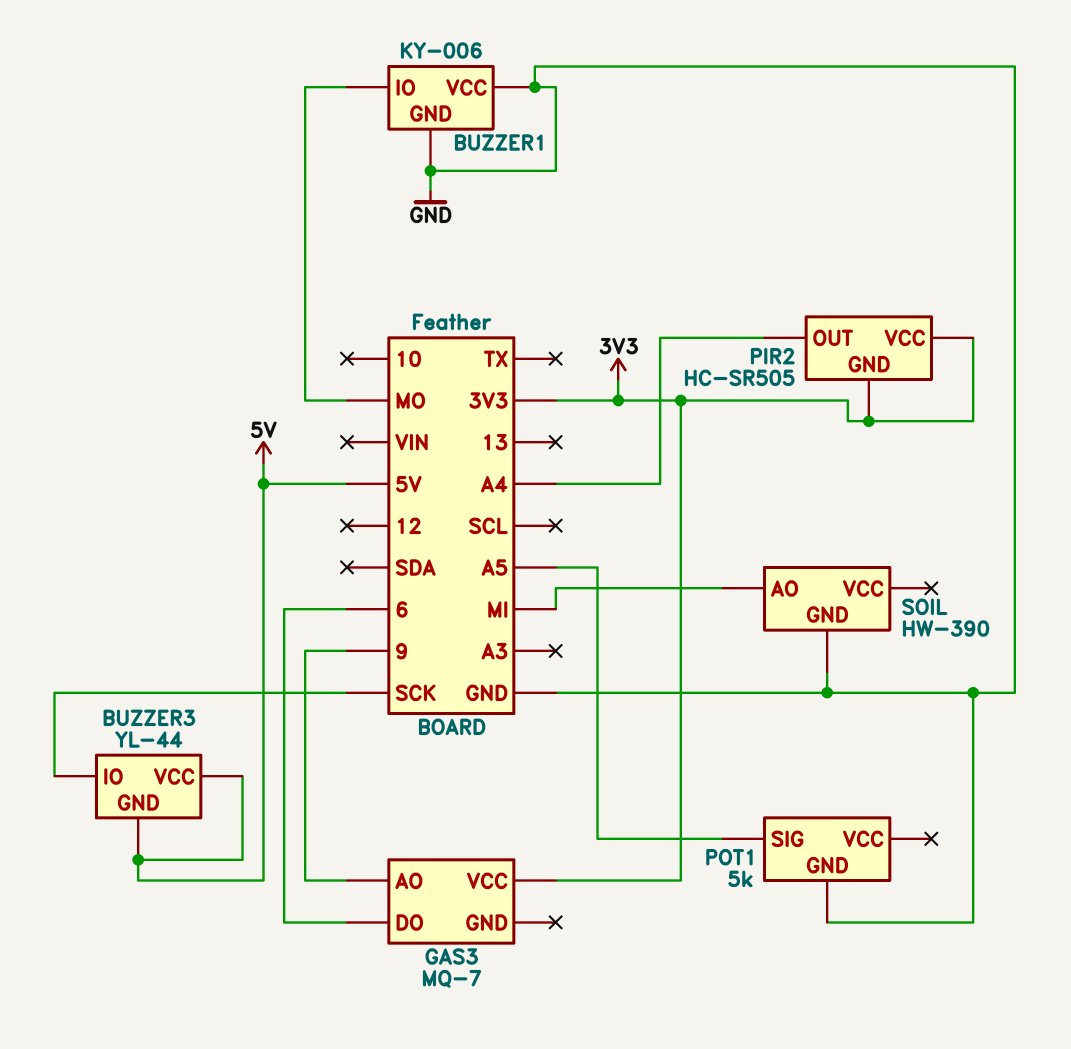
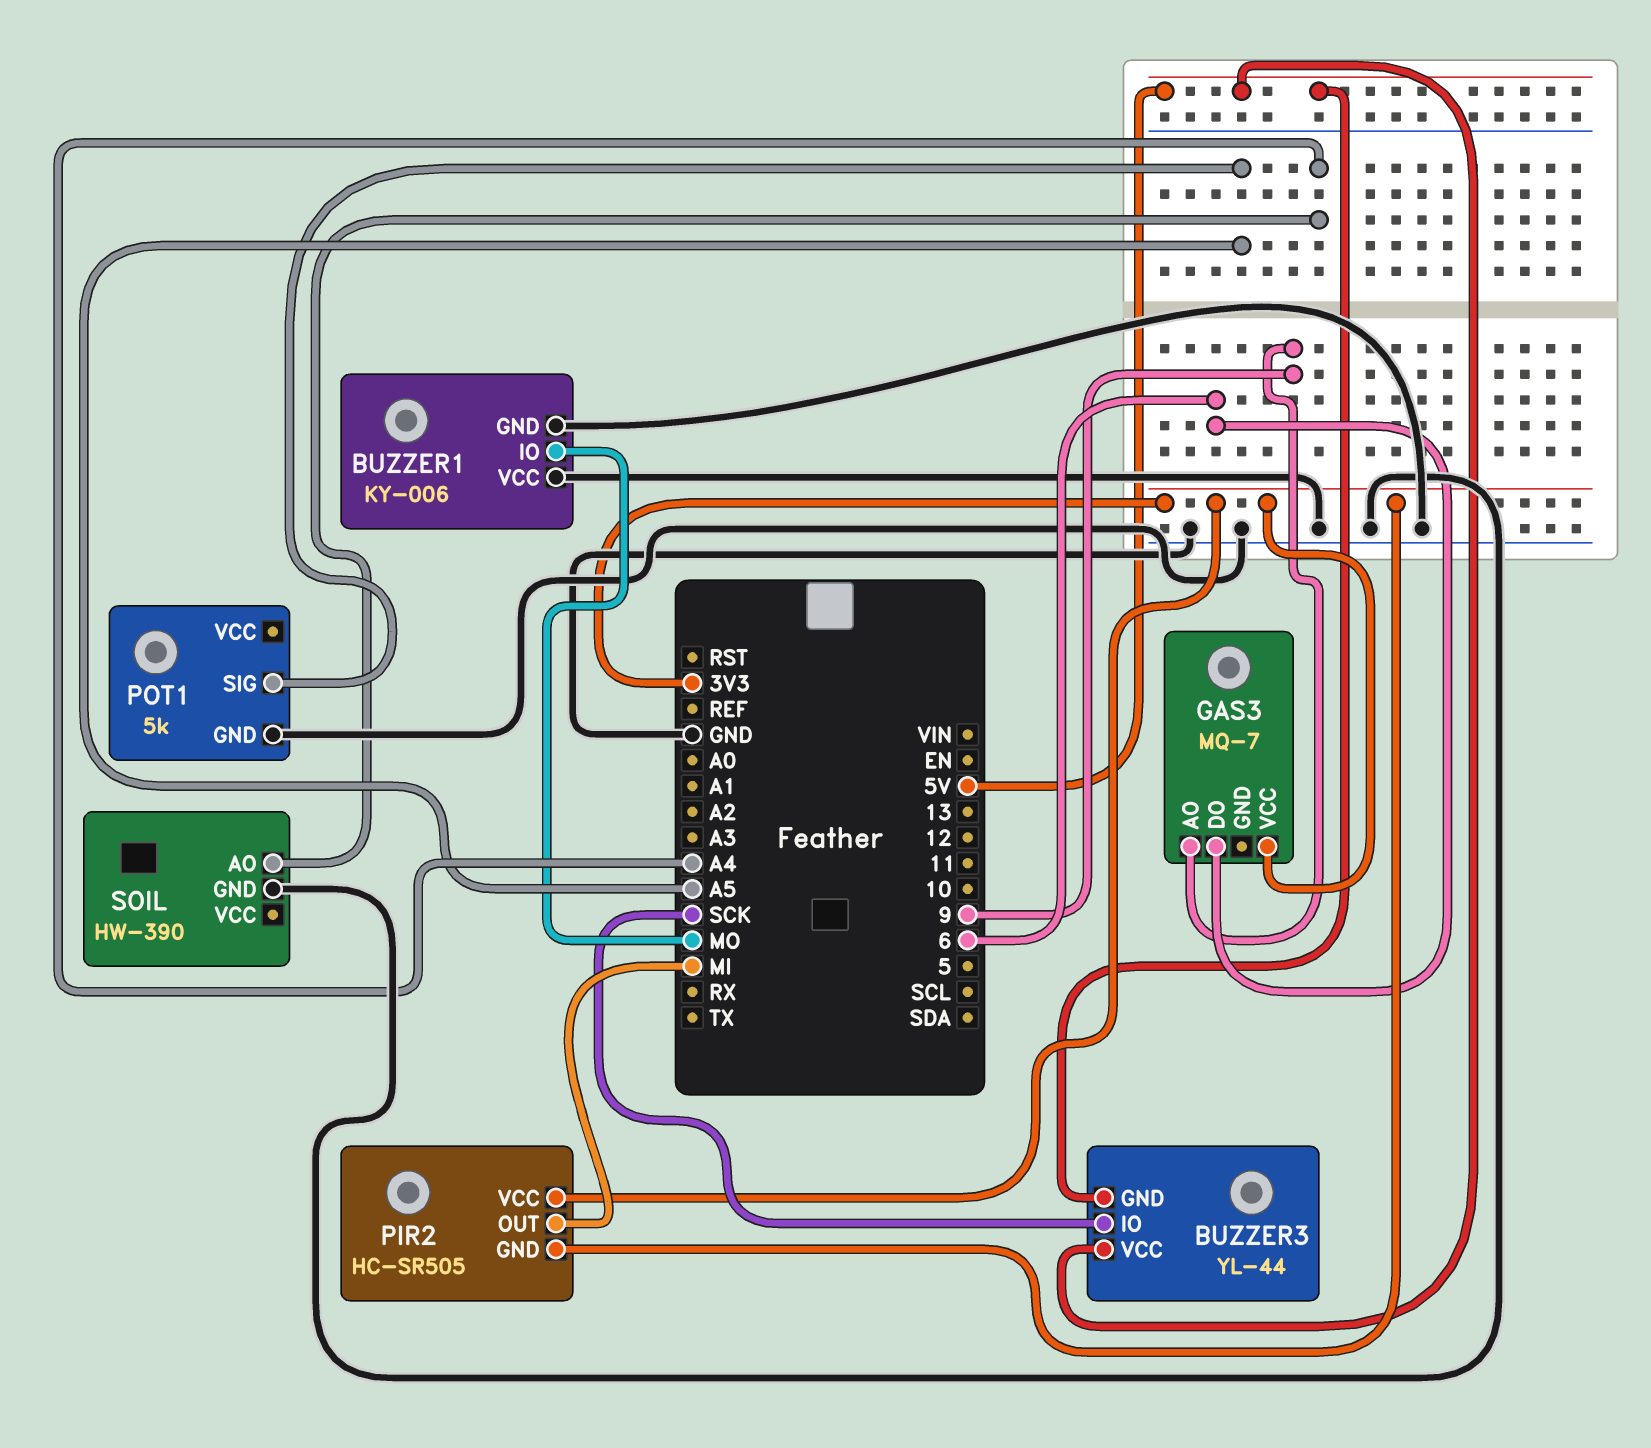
PIR2 pin OUT: A4 -> MI
SOIL pin AO: MI -> A4

